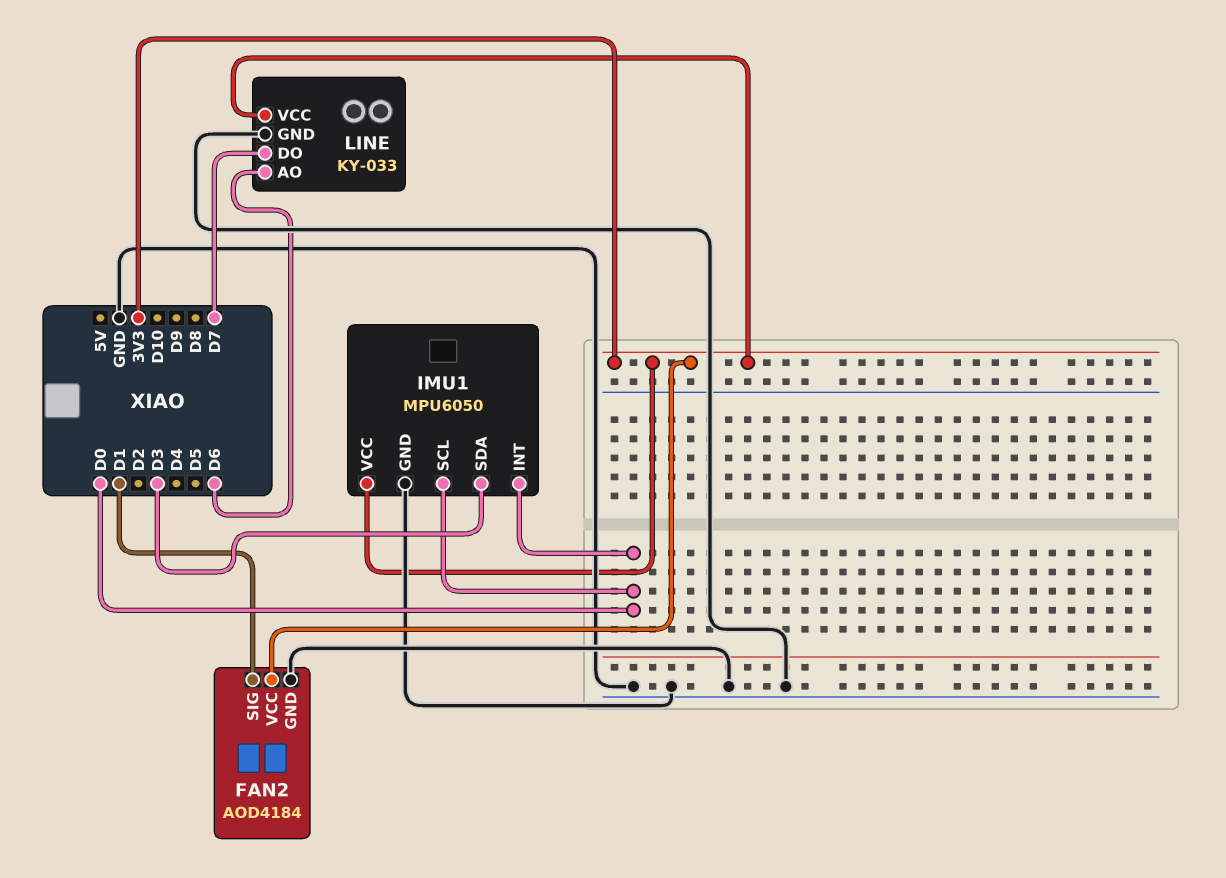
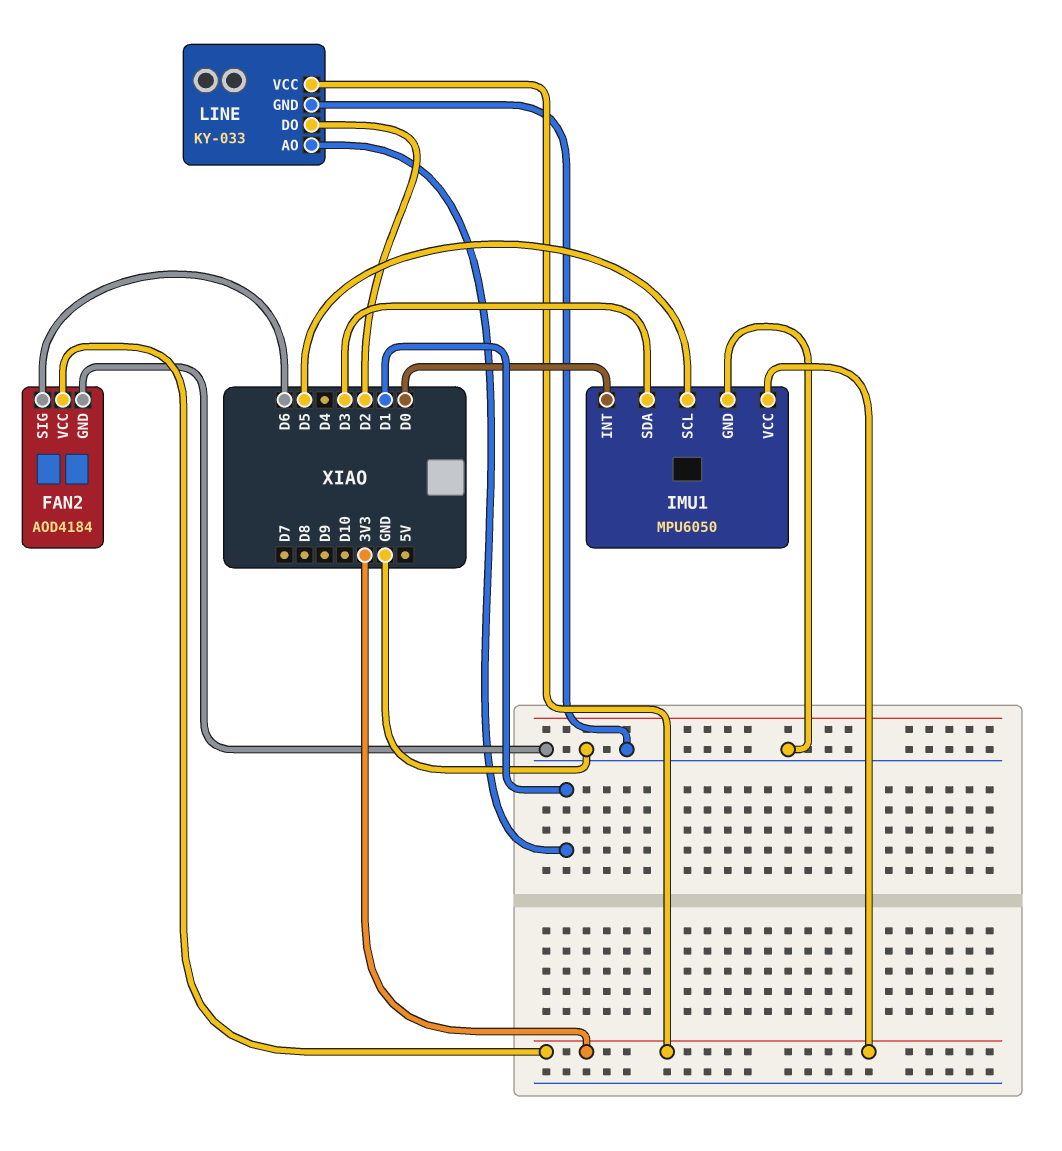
FAN2 pin SIG: D1 -> D6
IMU1 pin SCL: D0 -> D5
LINE pin AO: D6 -> D1
LINE pin DO: D7 -> D2

